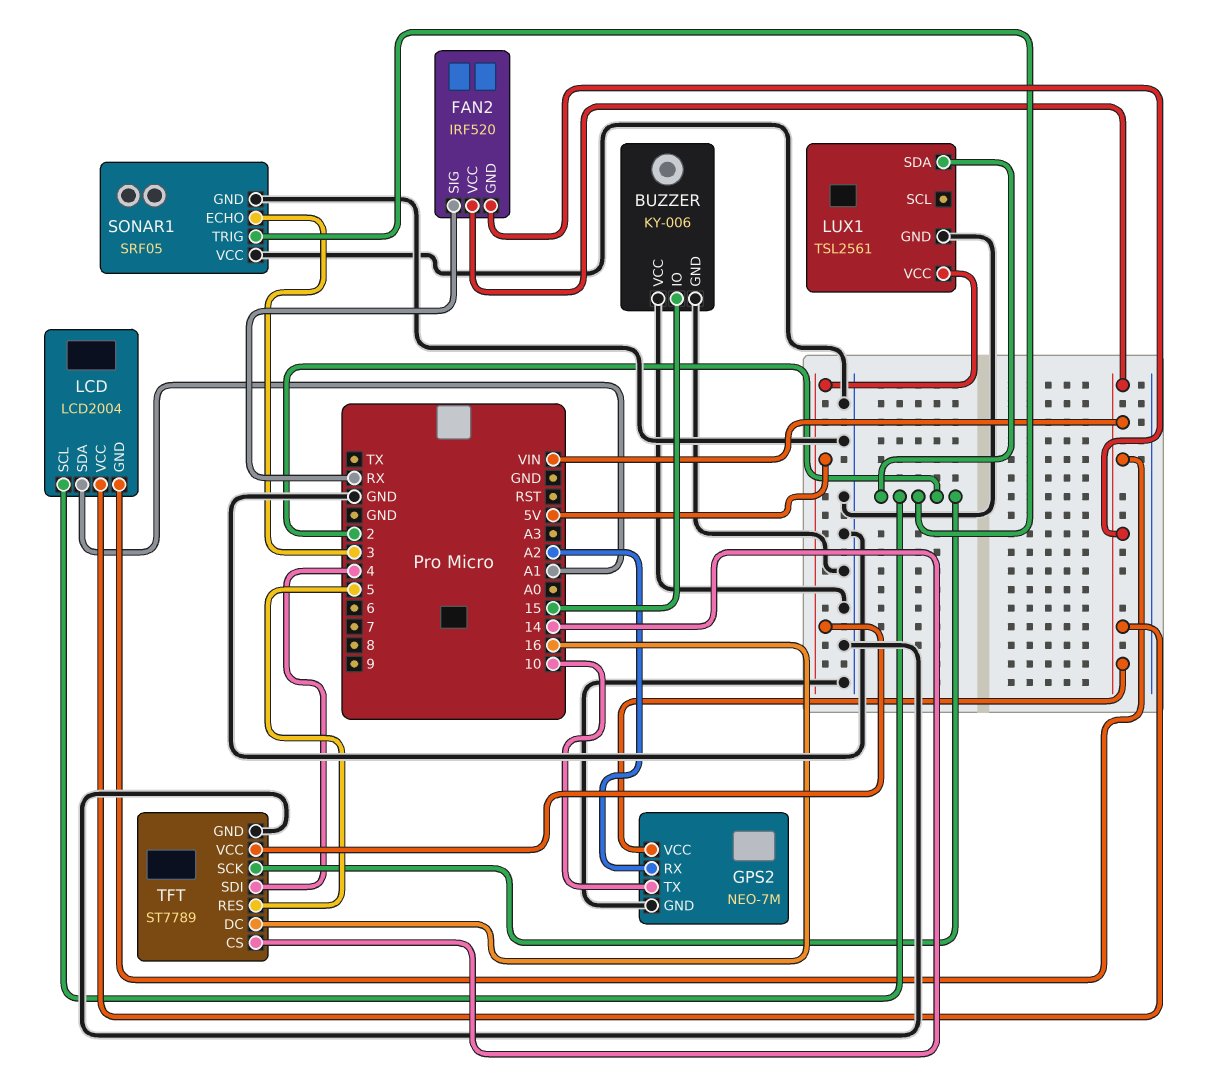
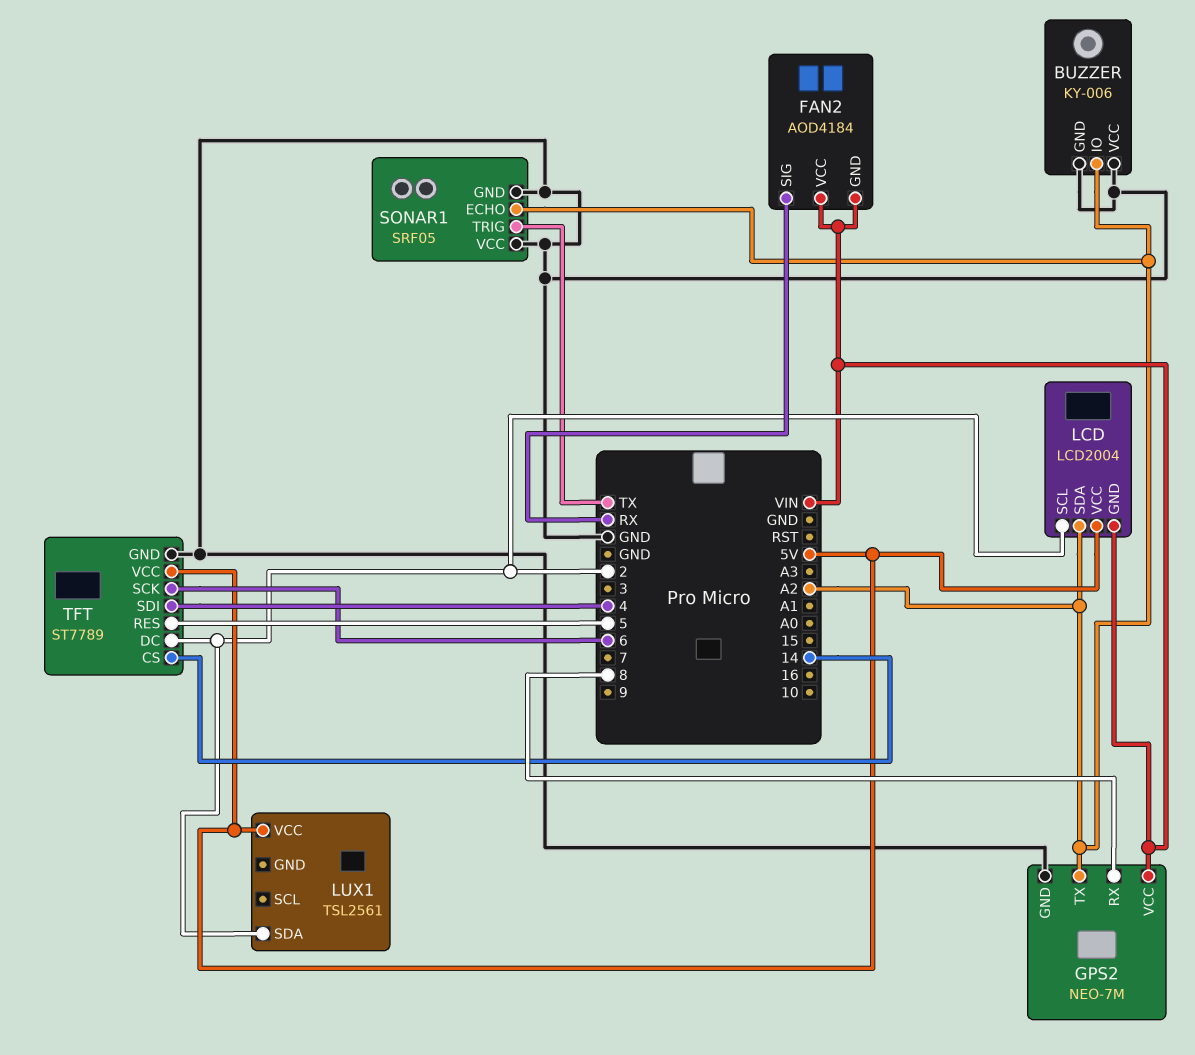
BUZZER pin IO: 15 -> A2
FAN2: IRF520 -> AOD4184
GPS2 pin RX: A2 -> 8
GPS2 pin TX: 10 -> A2
LCD pin SDA: A1 -> A2
LCD pin VCC: VIN -> 5V
LUX1 pin GND: GND -> none
SONAR1 pin ECHO: 3 -> A2
SONAR1 pin TRIG: 2 -> TX
TFT pin DC: 16 -> 2
TFT pin SCK: 2 -> 6

